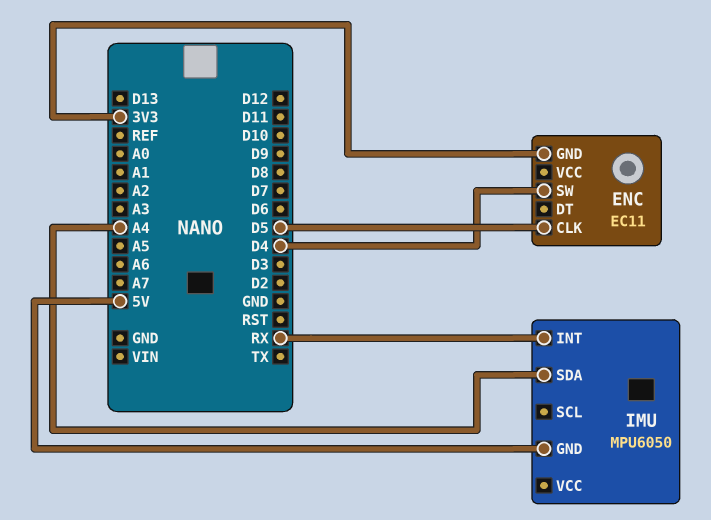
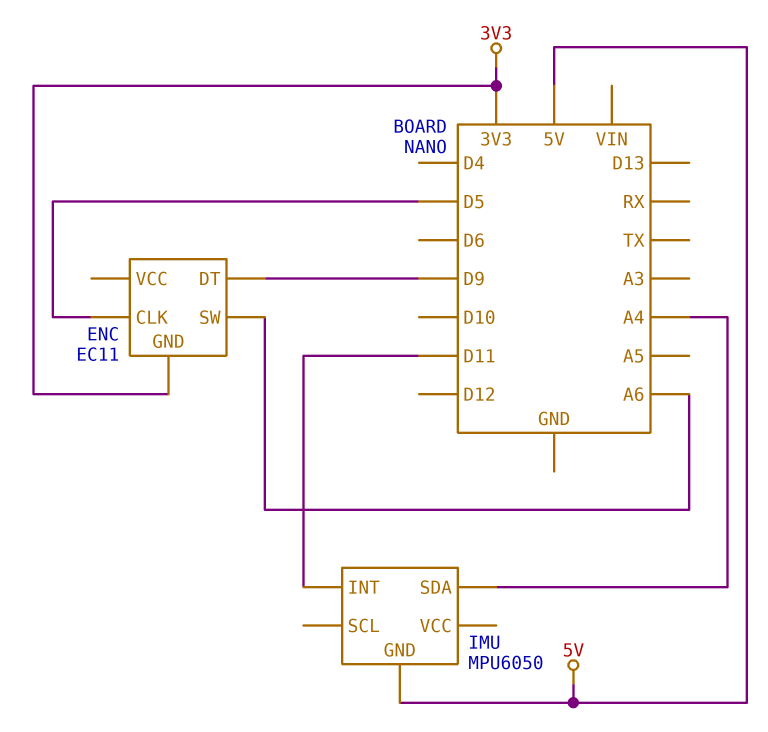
ENC pin DT: none -> D9
ENC pin SW: D4 -> A6
IMU pin INT: RX -> D11

